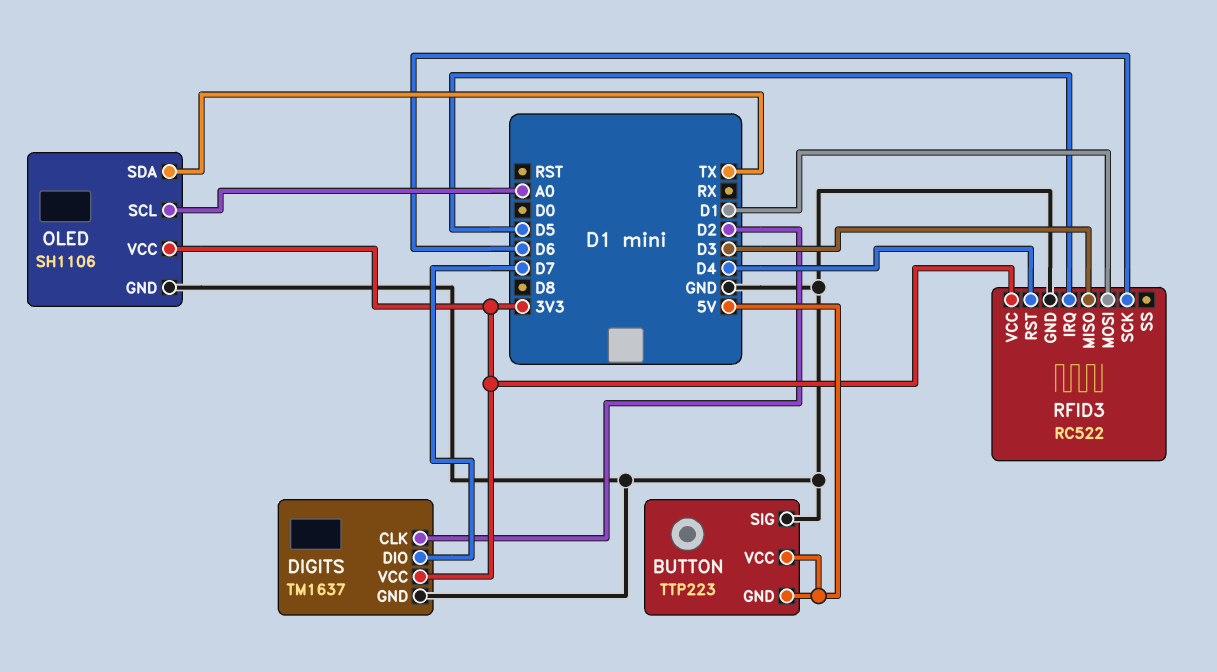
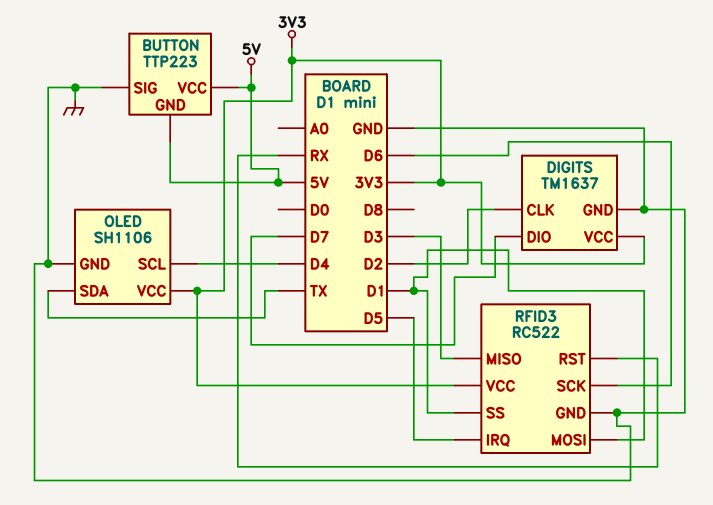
OLED pin SCL: A0 -> D4
RFID3 pin RST: D4 -> RX
RFID3 pin SS: none -> D1

